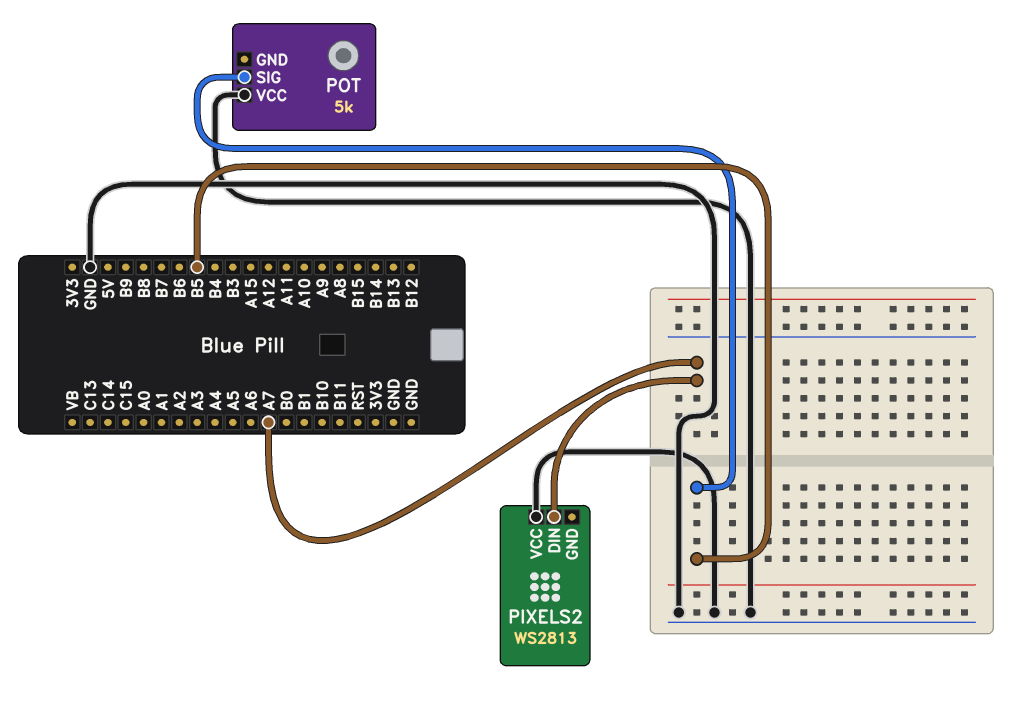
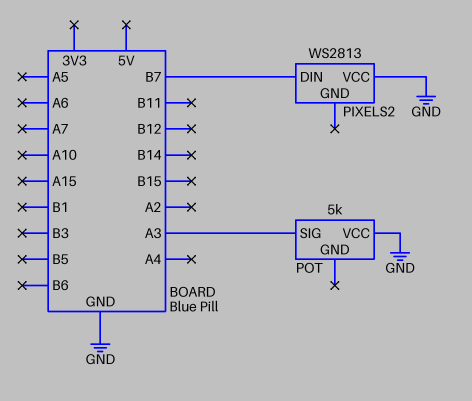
PIXELS2 pin DIN: A7 -> B7
POT pin SIG: B5 -> A3

